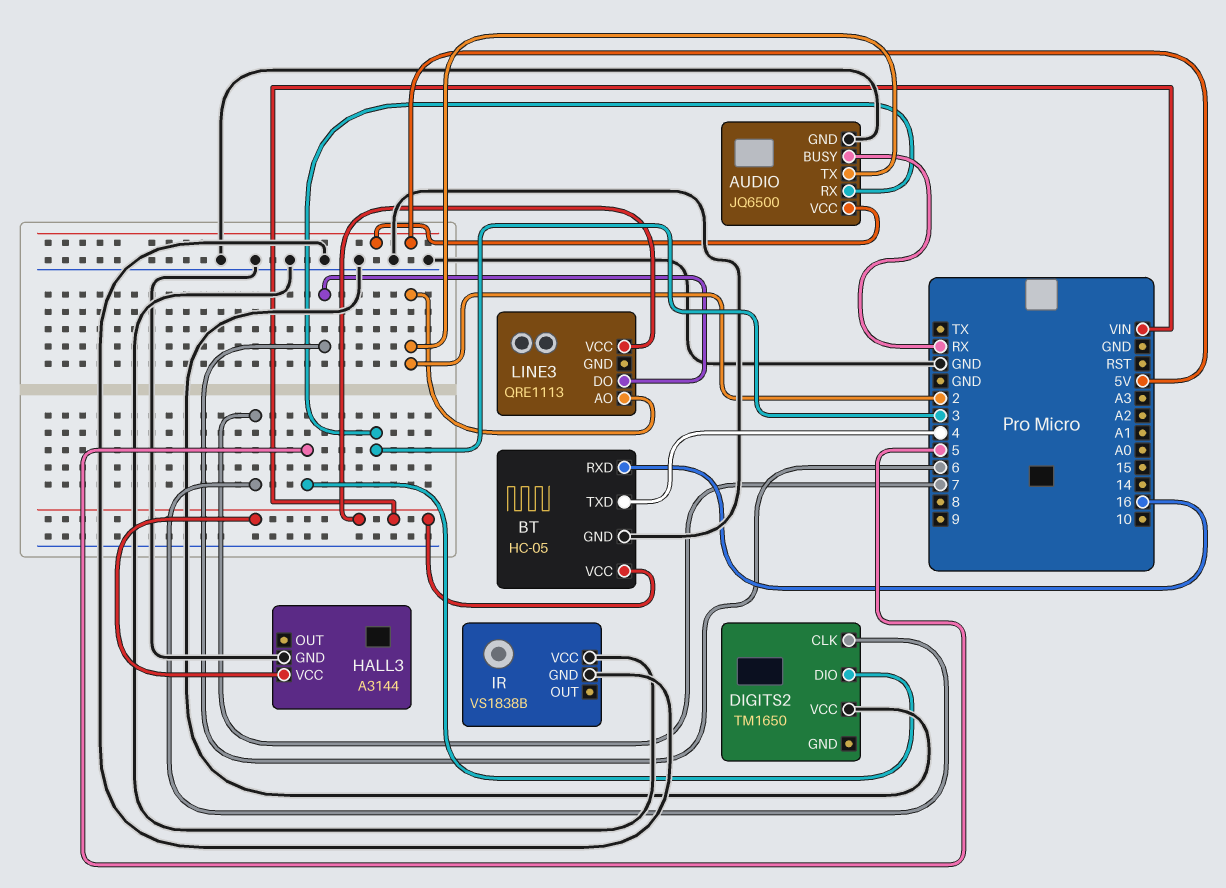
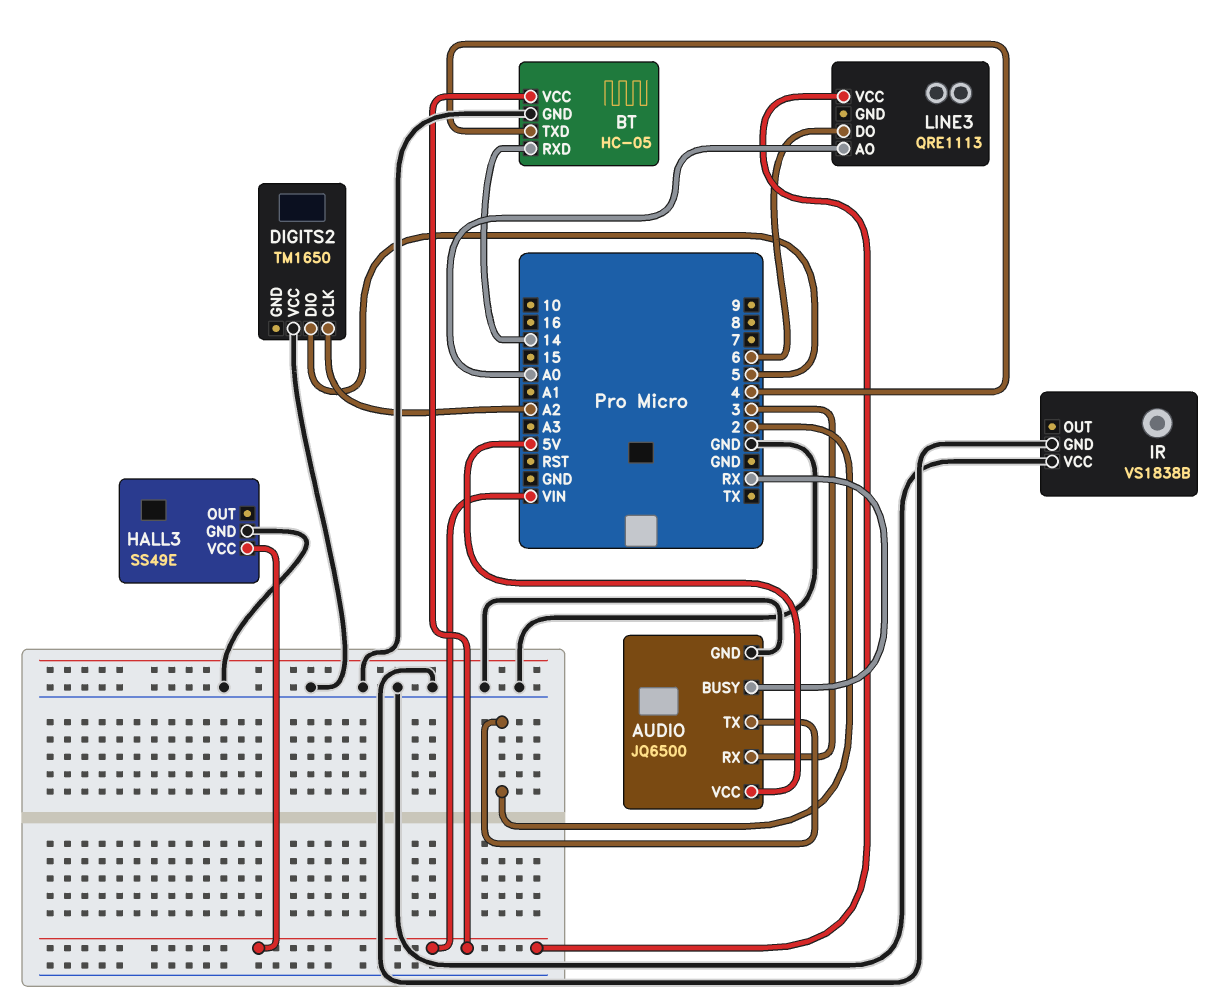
BT pin RXD: 16 -> 14
DIGITS2 pin CLK: 7 -> A2
HALL3: A3144 -> SS49E
LINE3 pin AO: 2 -> A0

